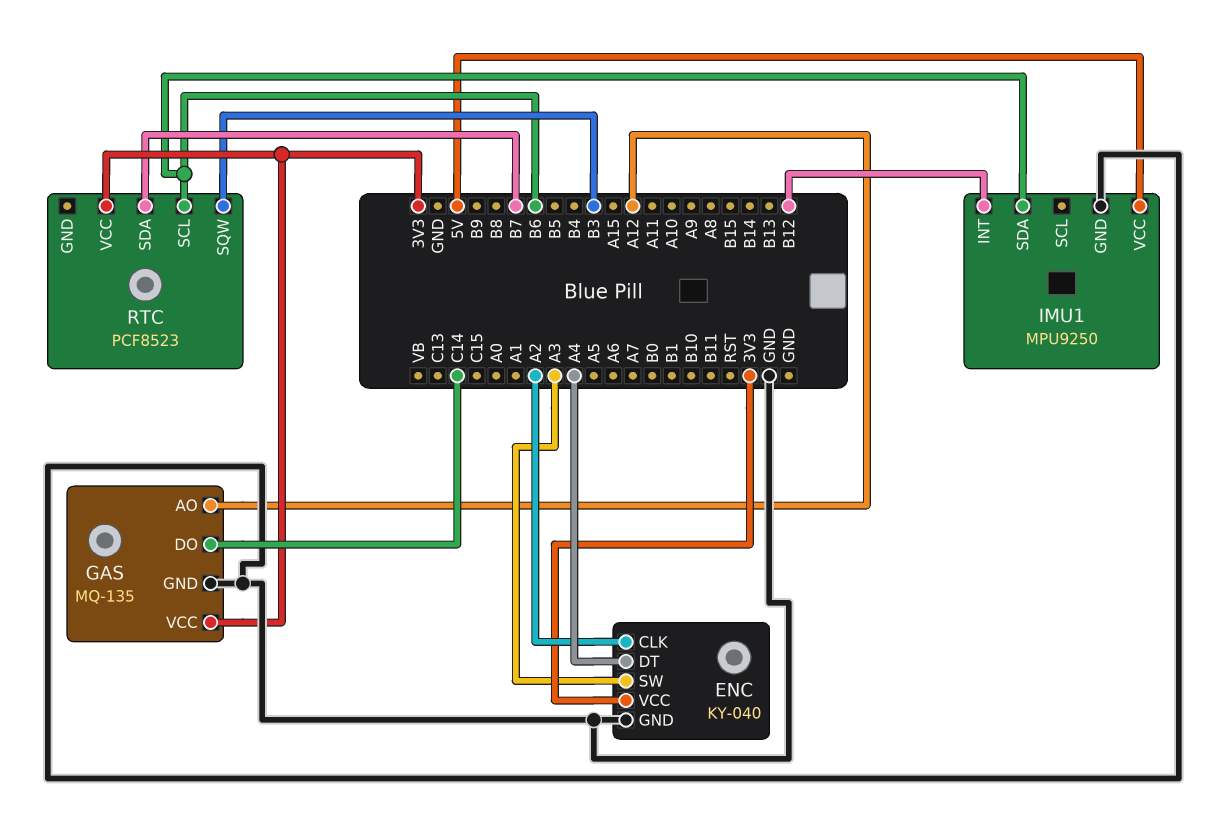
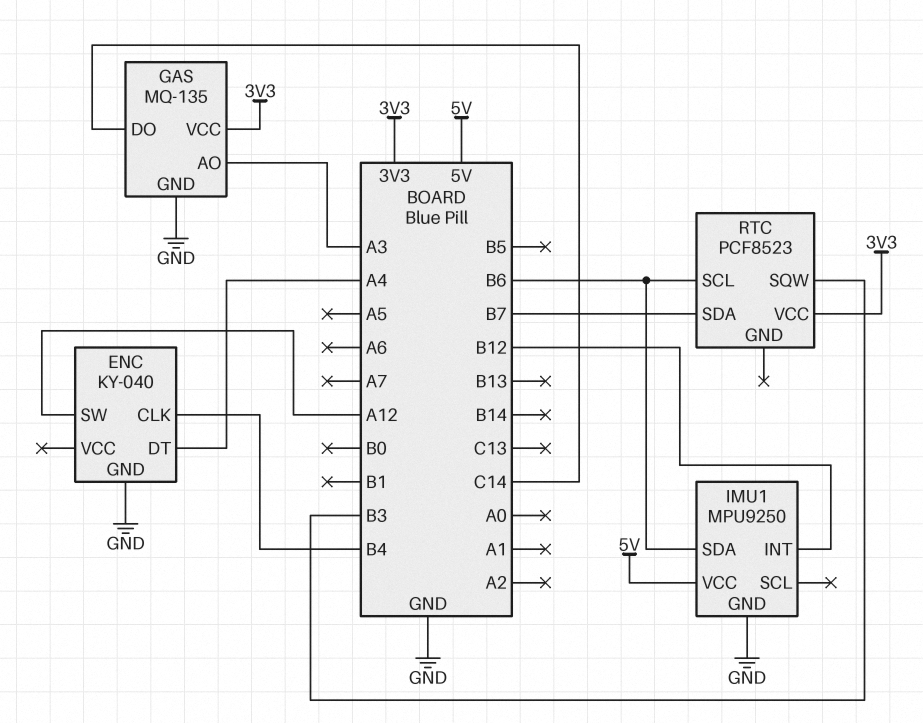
ENC pin CLK: A2 -> B4
ENC pin SW: A3 -> A12
ENC pin VCC: 3V3 -> none
GAS pin AO: A12 -> A3

